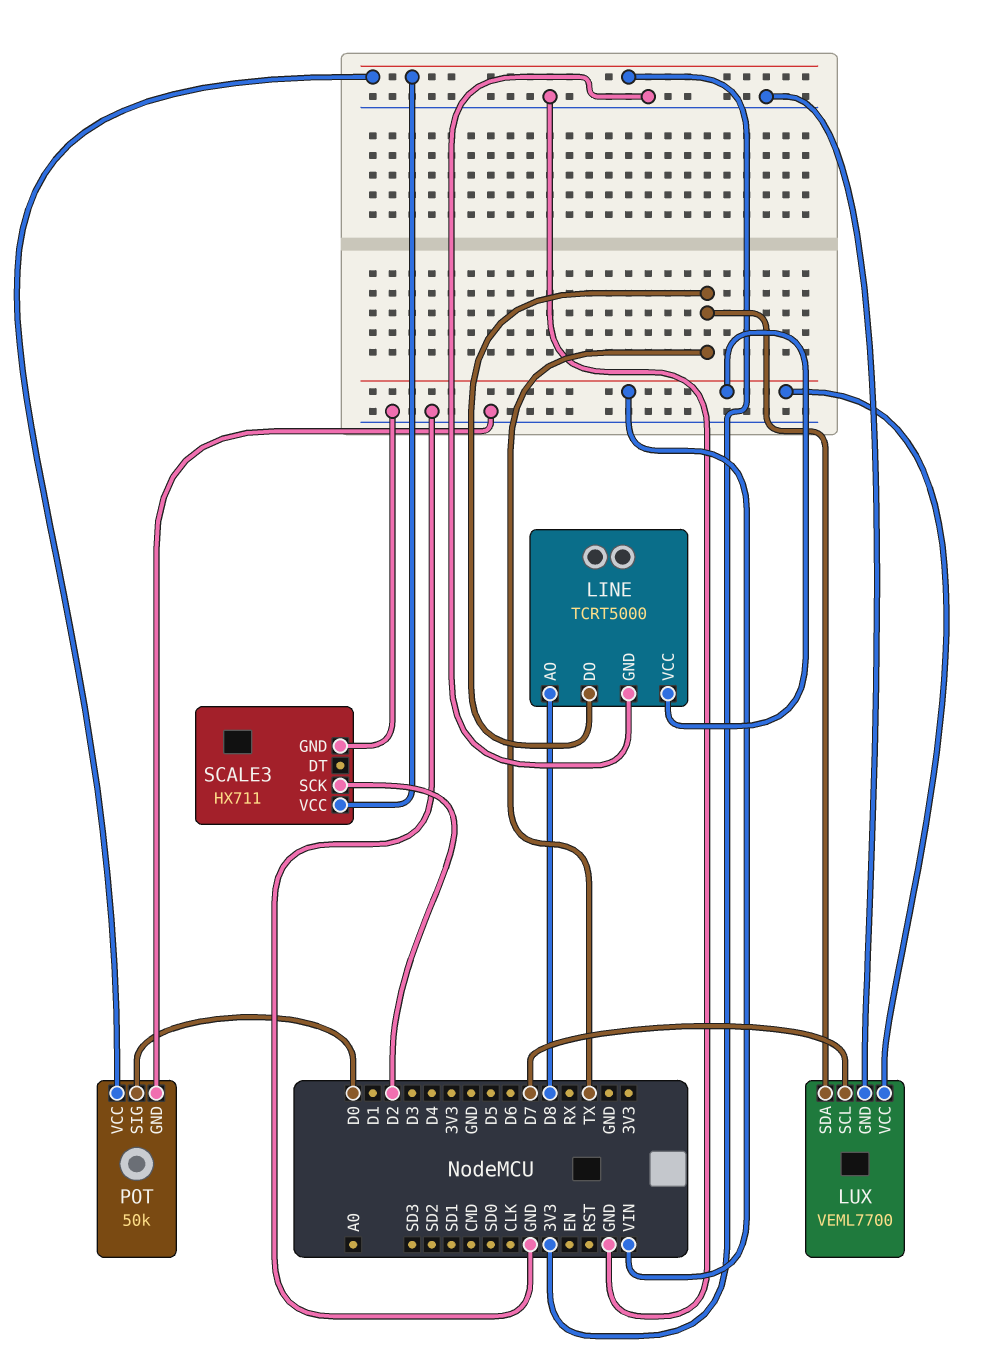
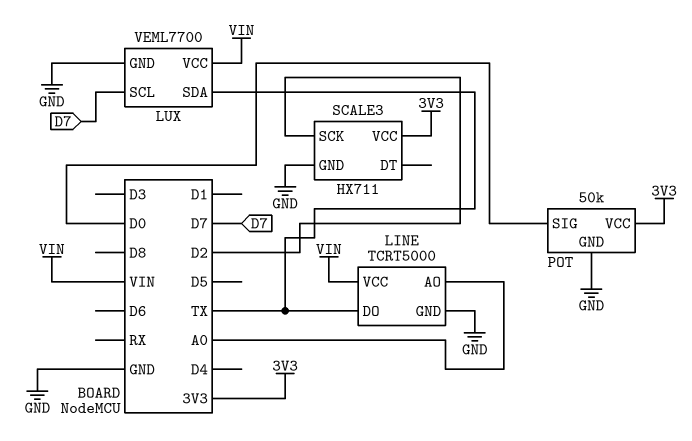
LINE pin AO: D8 -> A0

